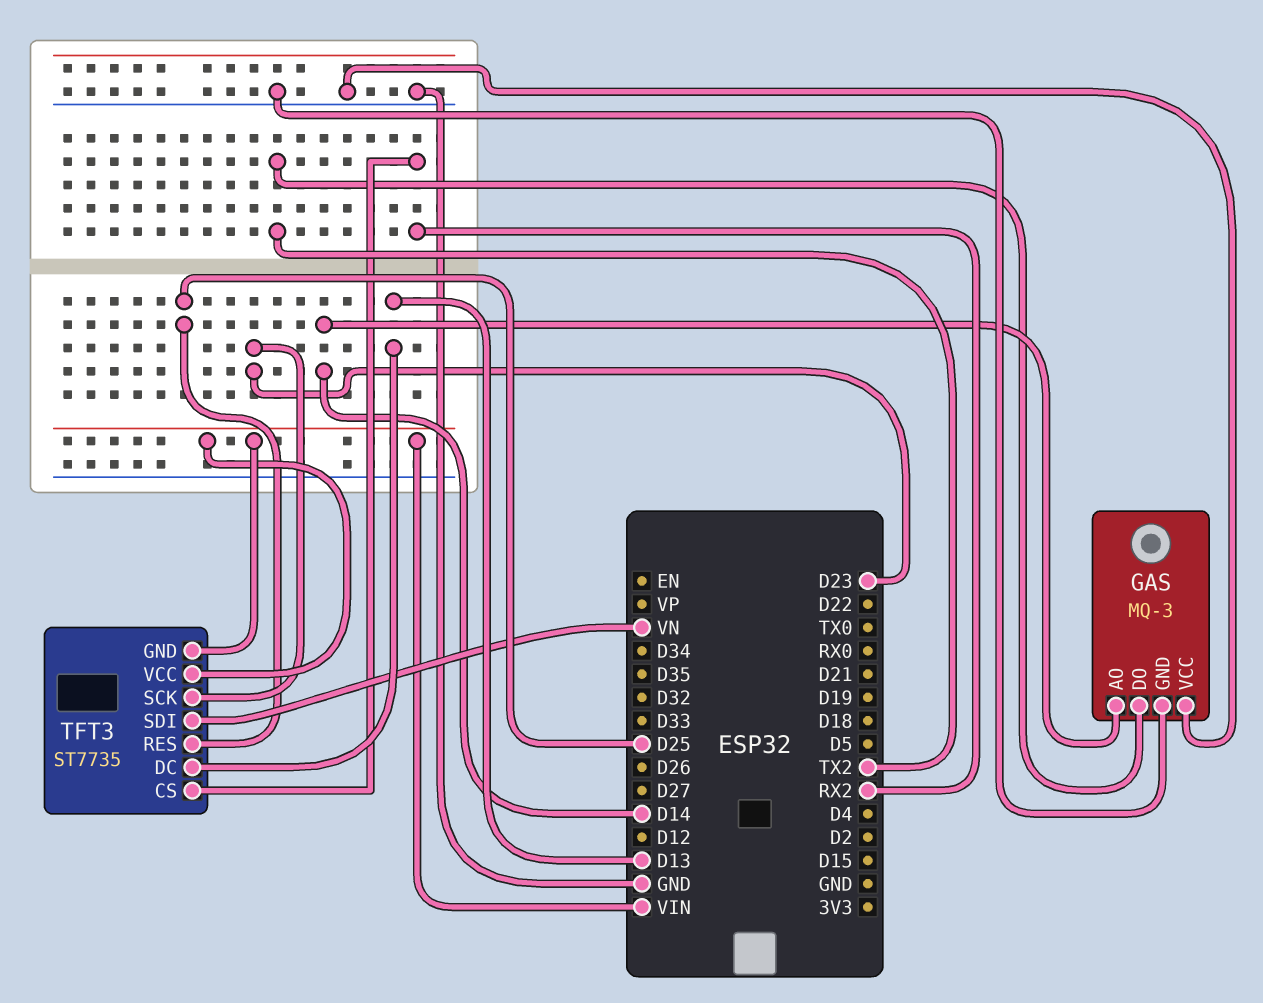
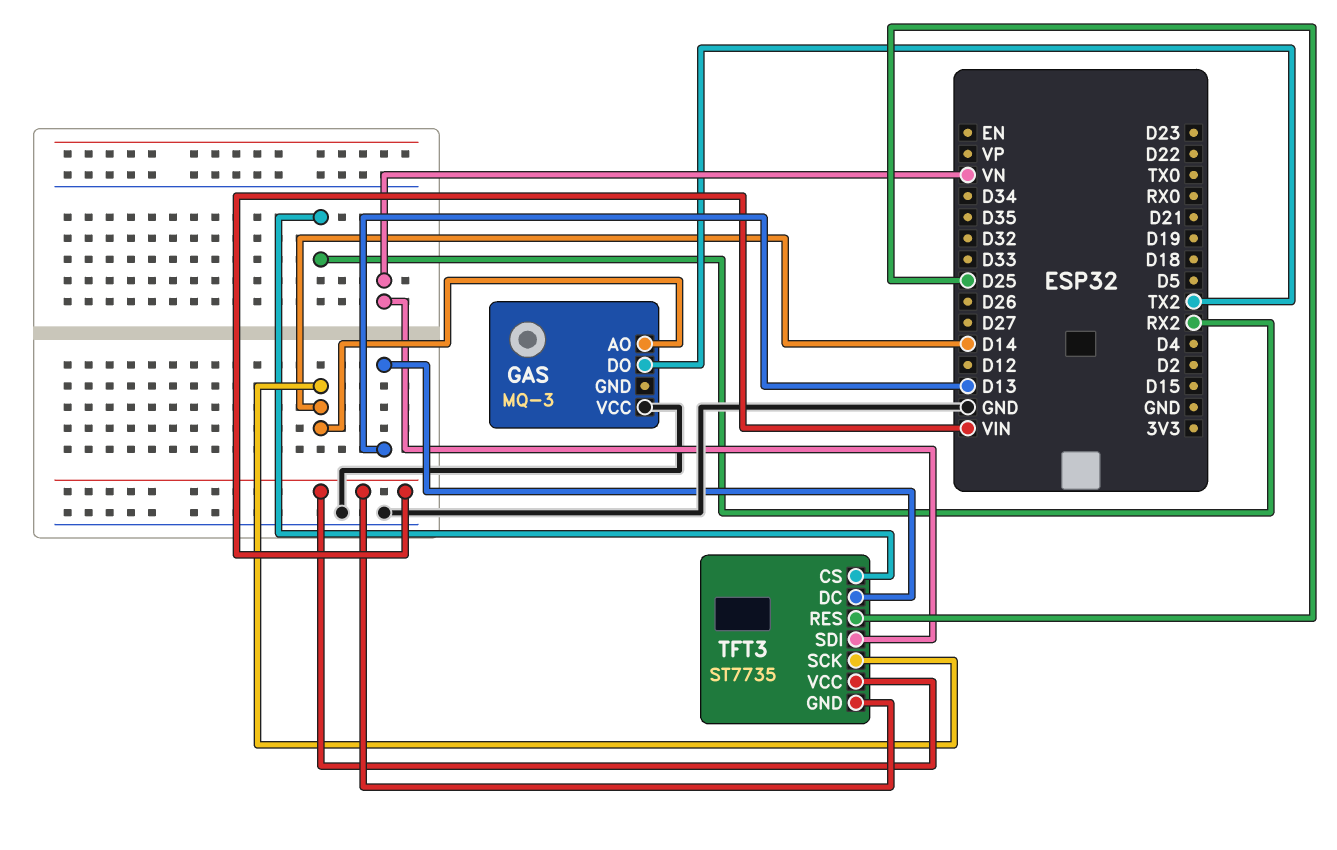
GAS pin GND: GND -> none
TFT3 pin SCK: D23 -> D14

